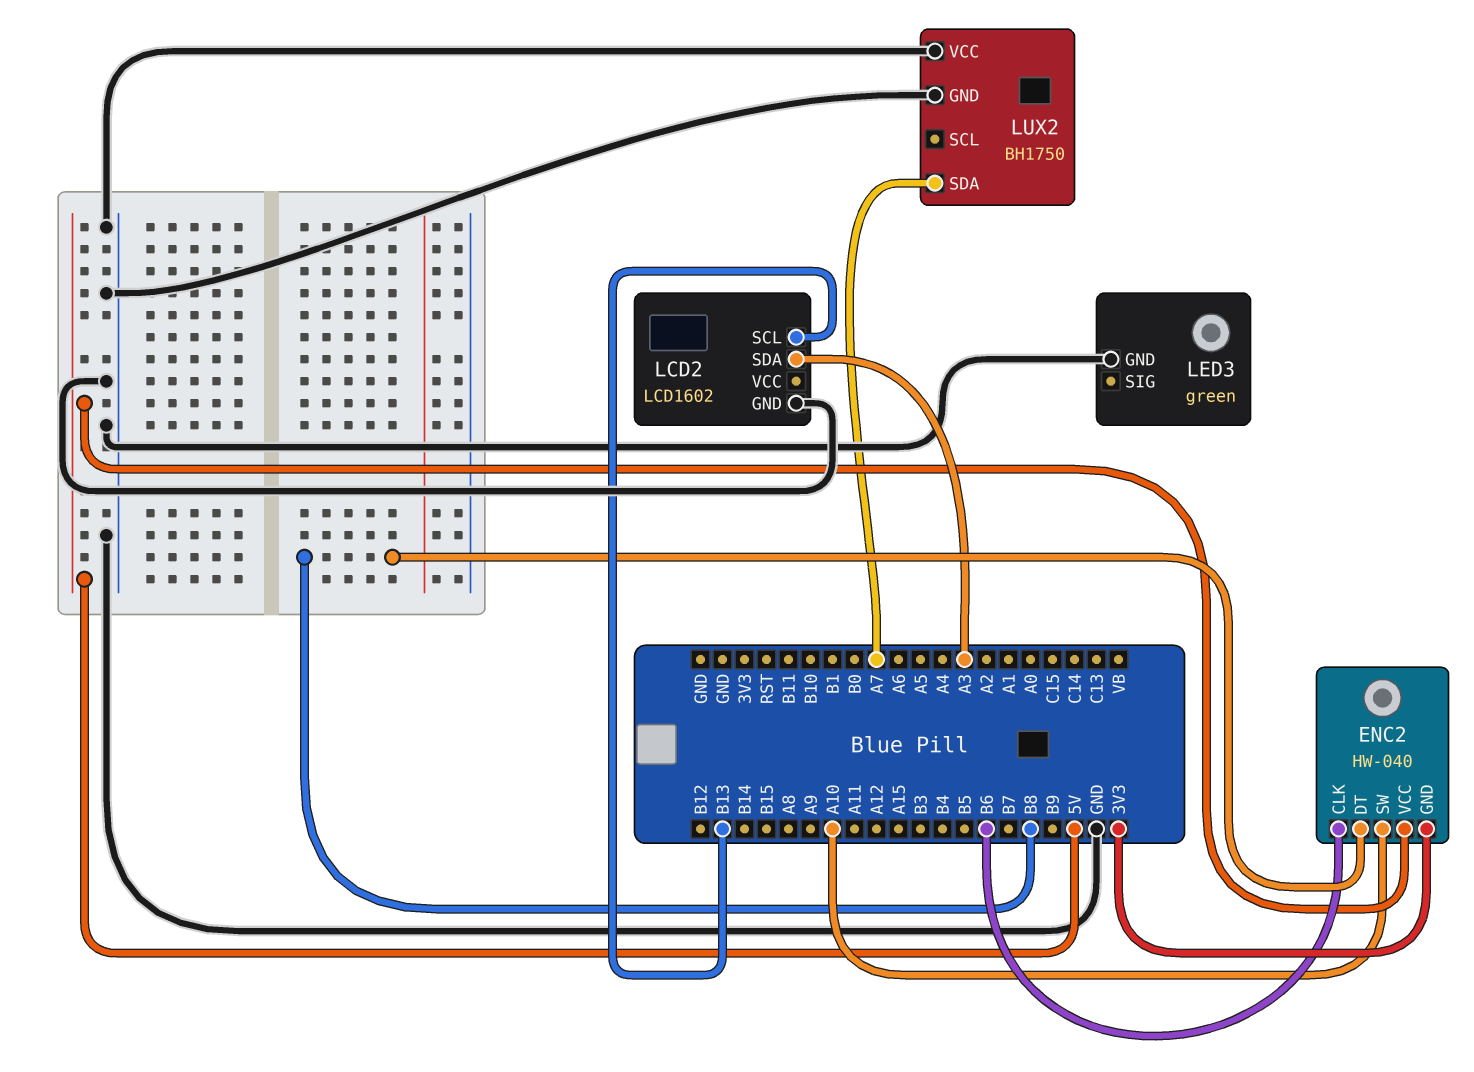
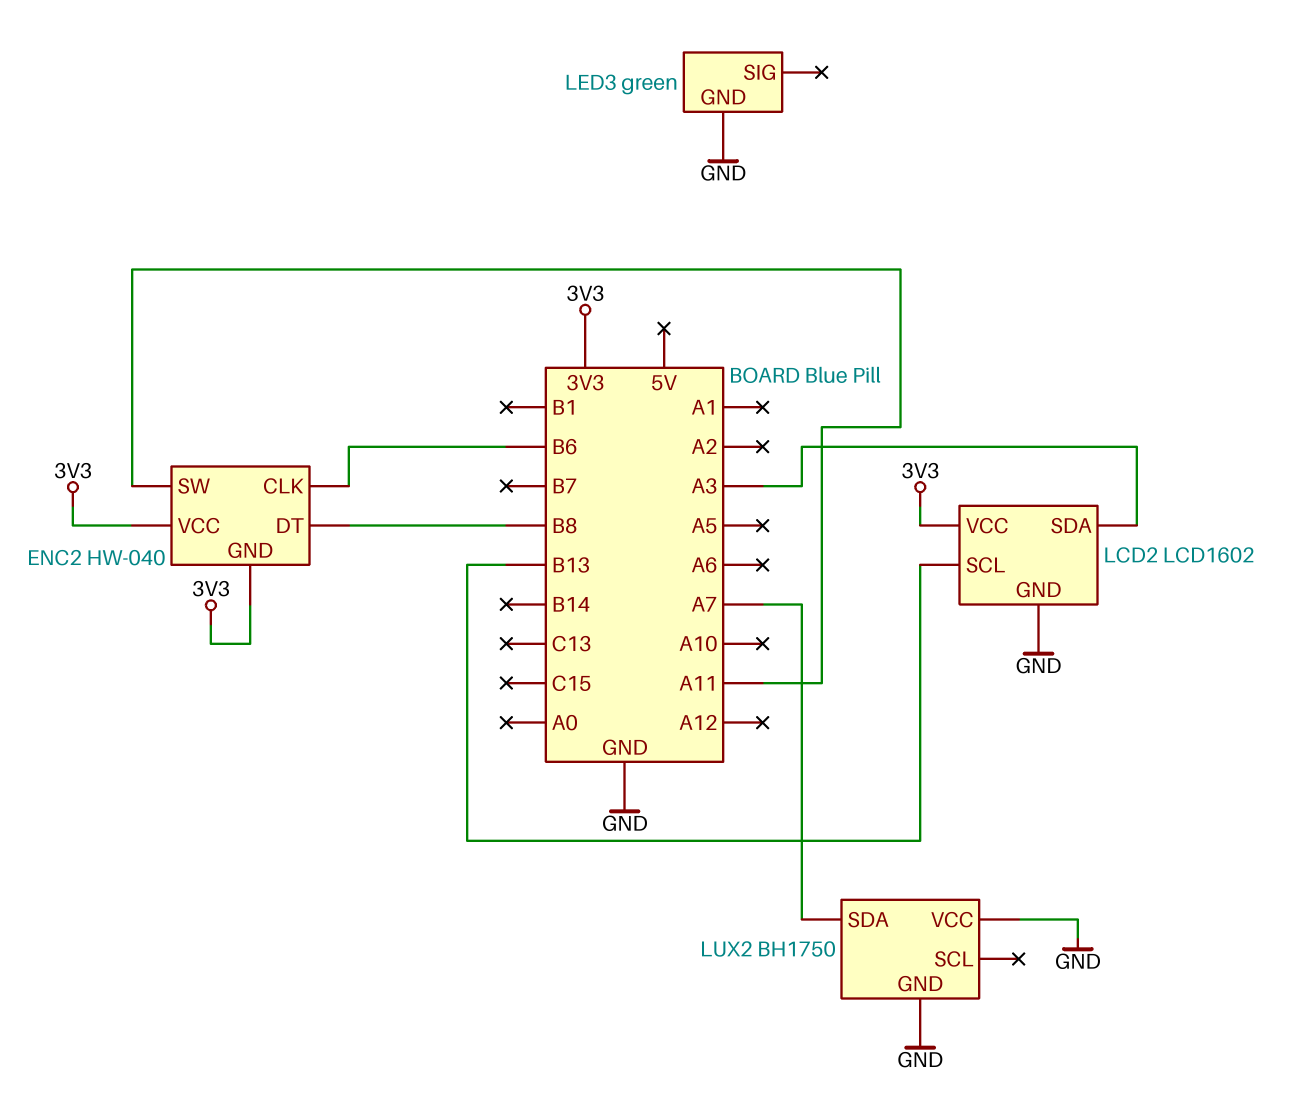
ENC2 pin SW: A10 -> A11
ENC2 pin VCC: 5V -> 3V3
LCD2 pin VCC: none -> 3V3

